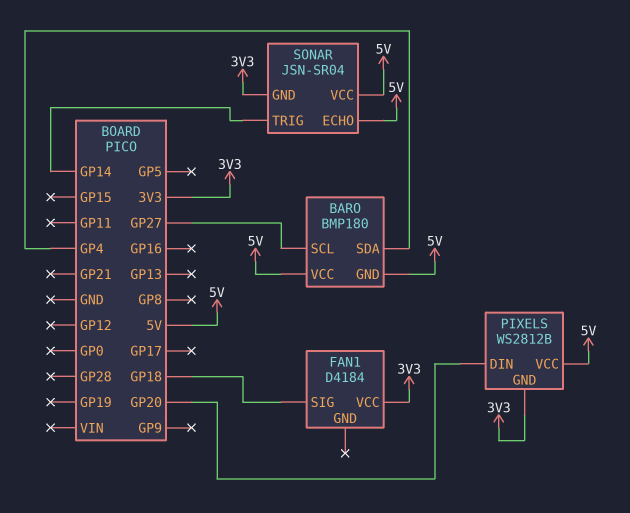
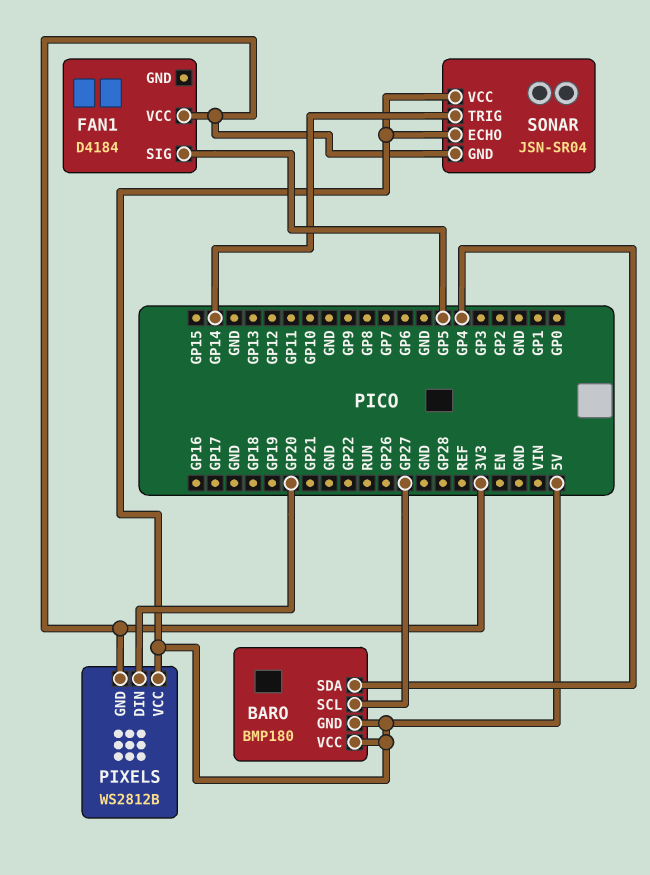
FAN1 pin SIG: GP18 -> GP5

